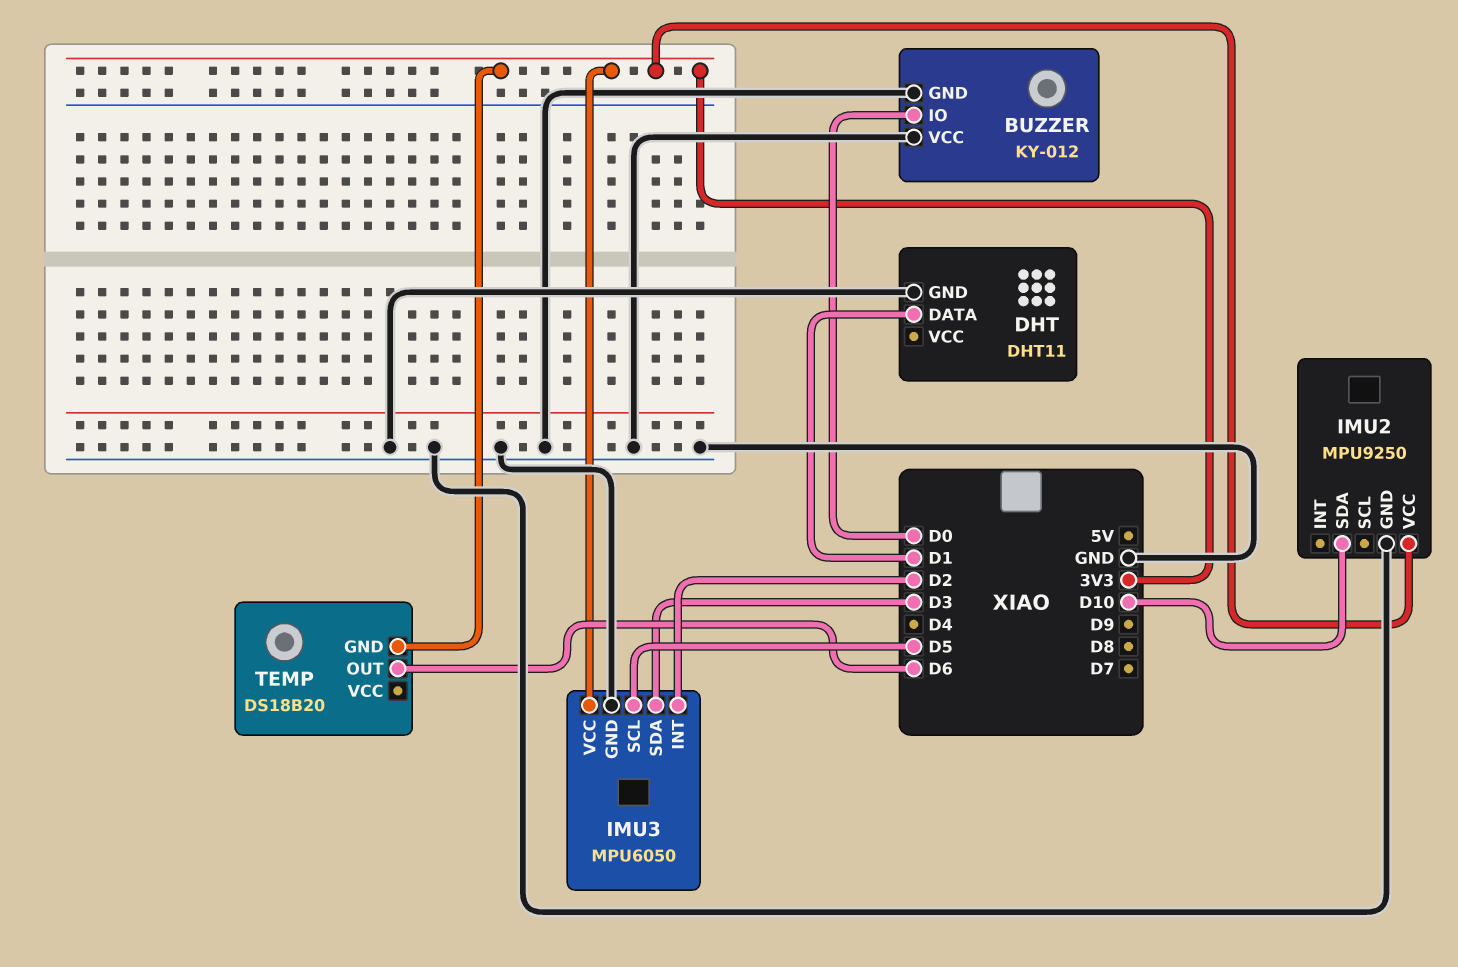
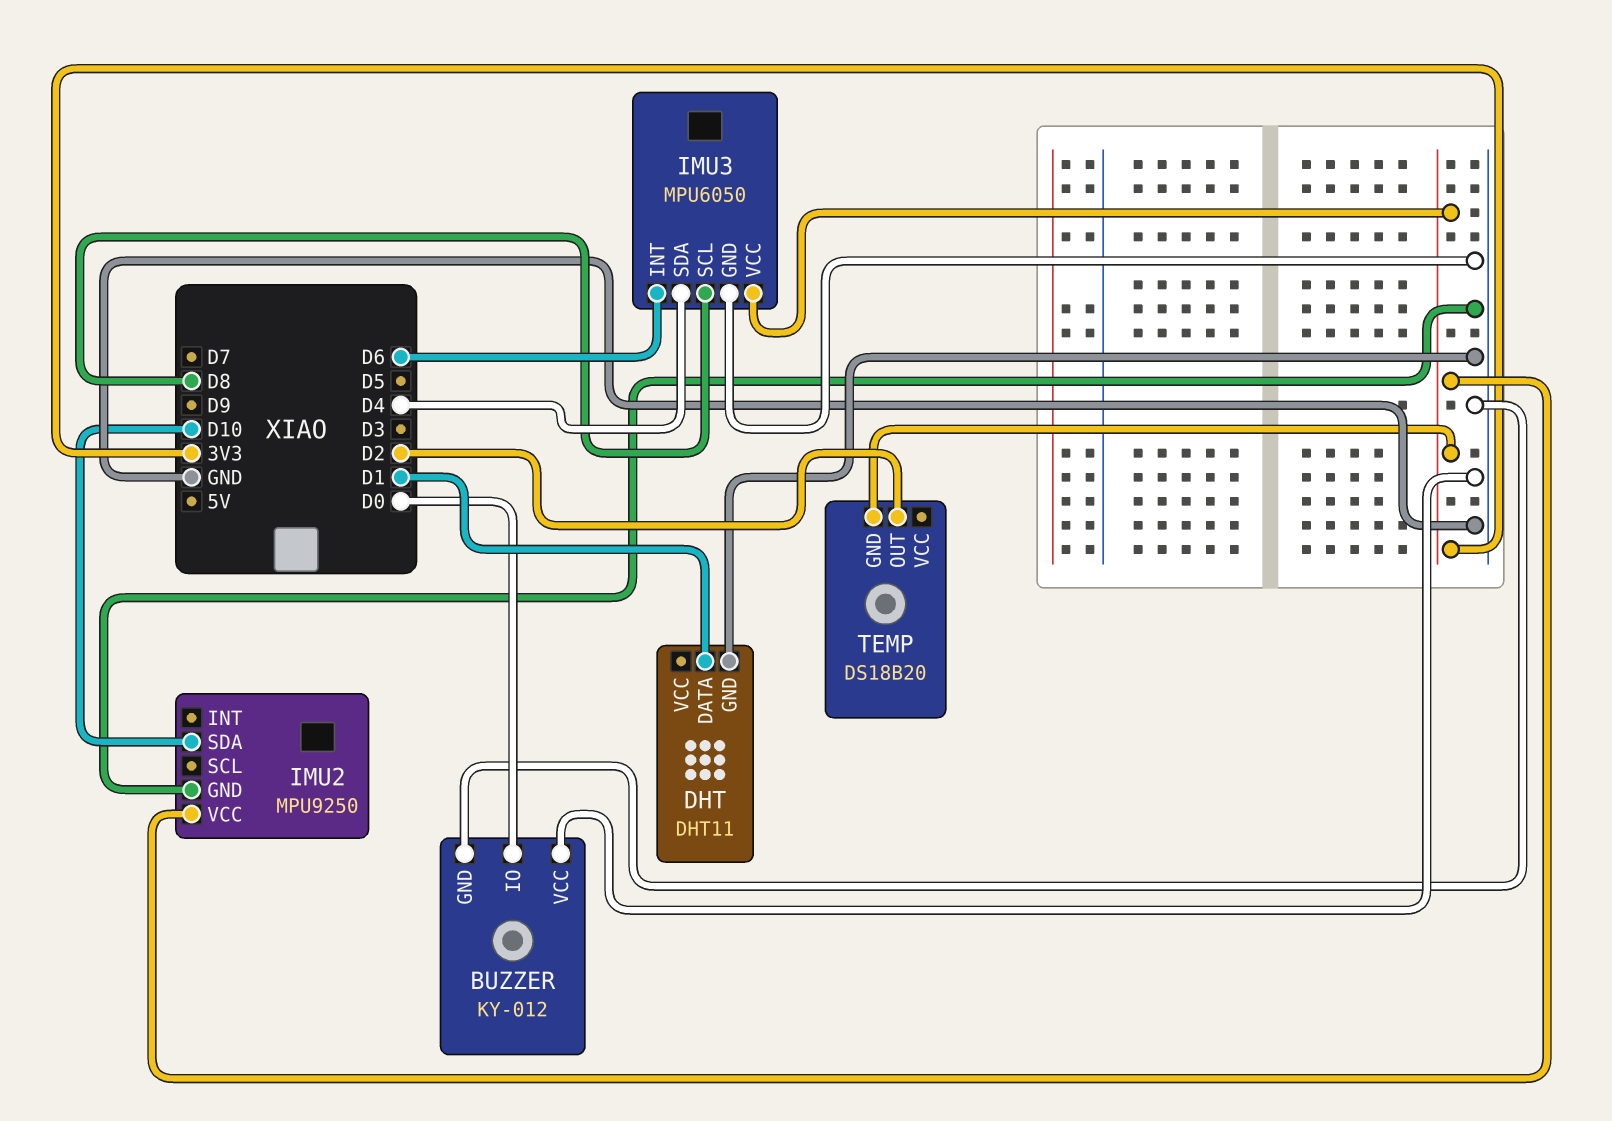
IMU3 pin INT: D2 -> D6
IMU3 pin SCL: D5 -> D8
IMU3 pin SDA: D3 -> D4
TEMP pin OUT: D6 -> D2

